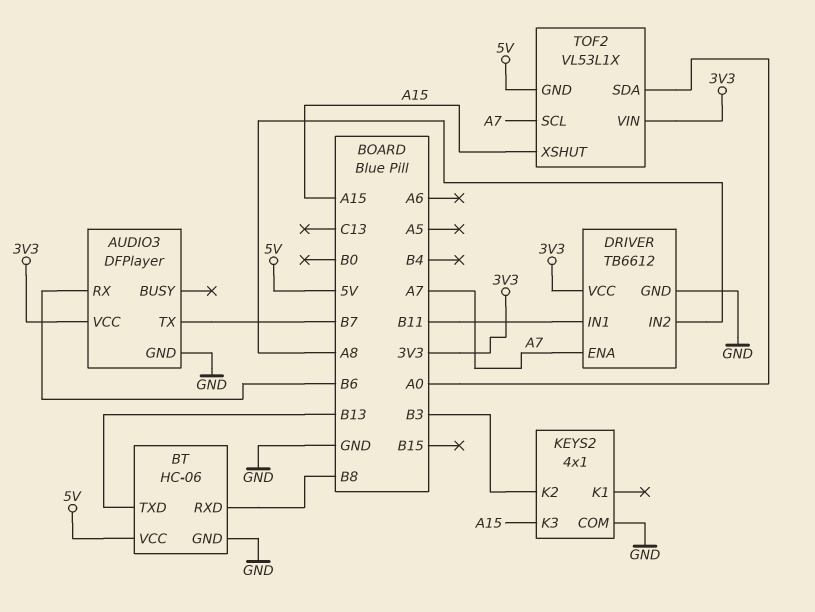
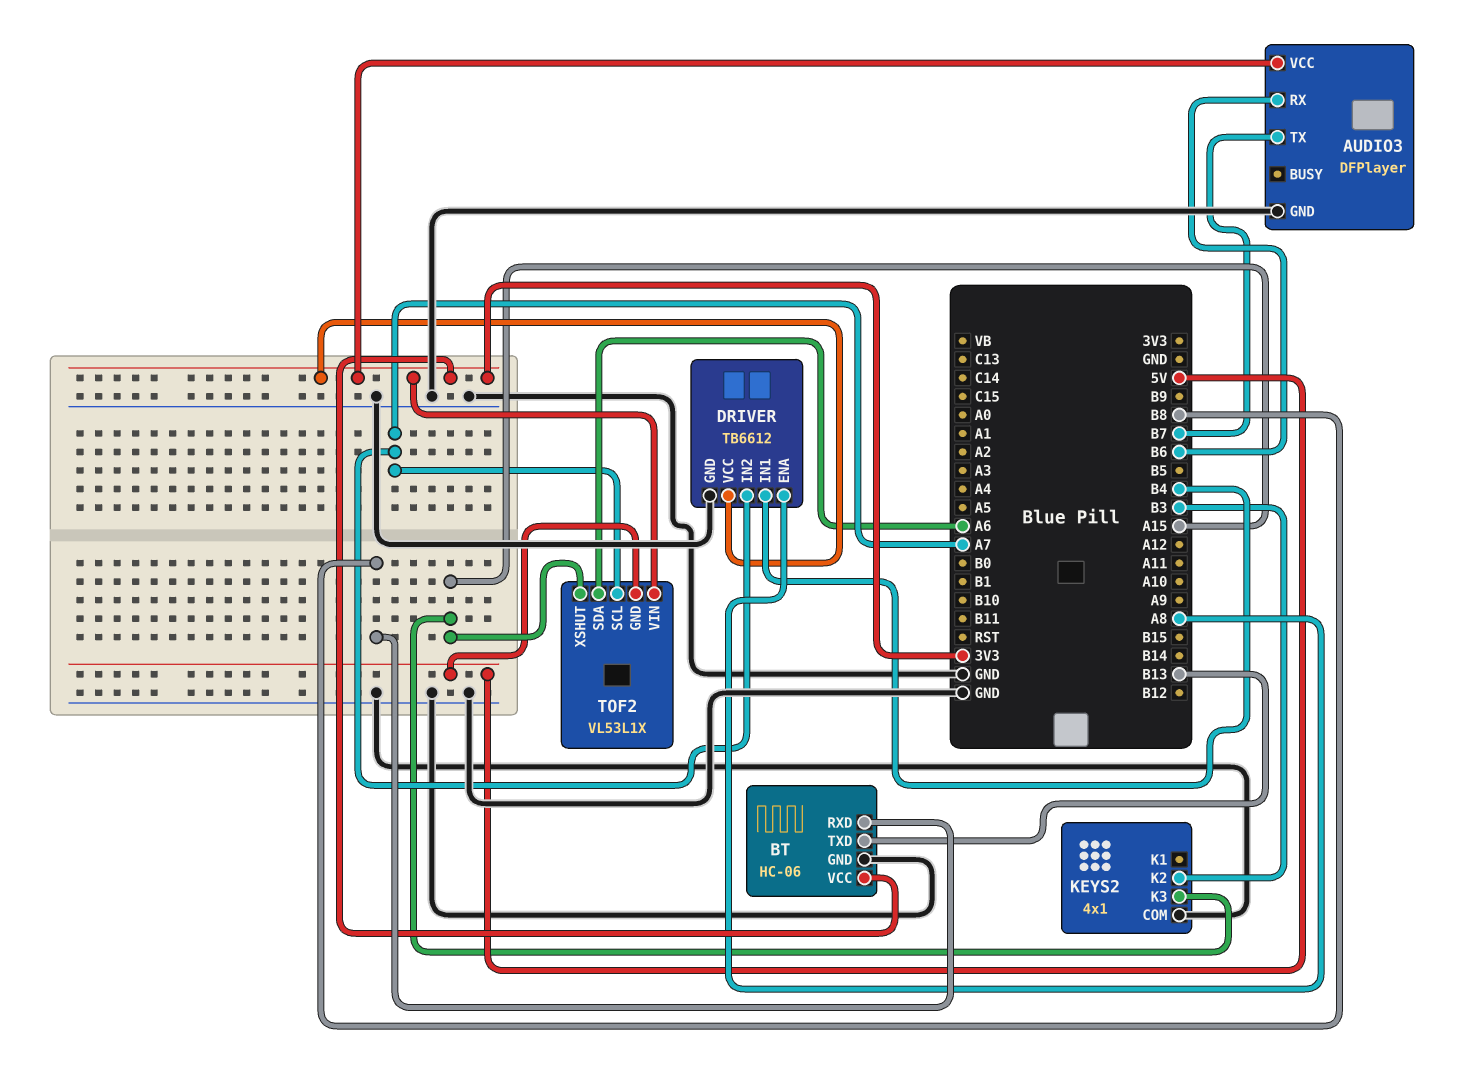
BT pin VCC: 5V -> 3V3
DRIVER pin ENA: A7 -> A8
DRIVER pin IN1: B11 -> B4
DRIVER pin IN2: A8 -> A7
TOF2 pin SDA: A0 -> A6

